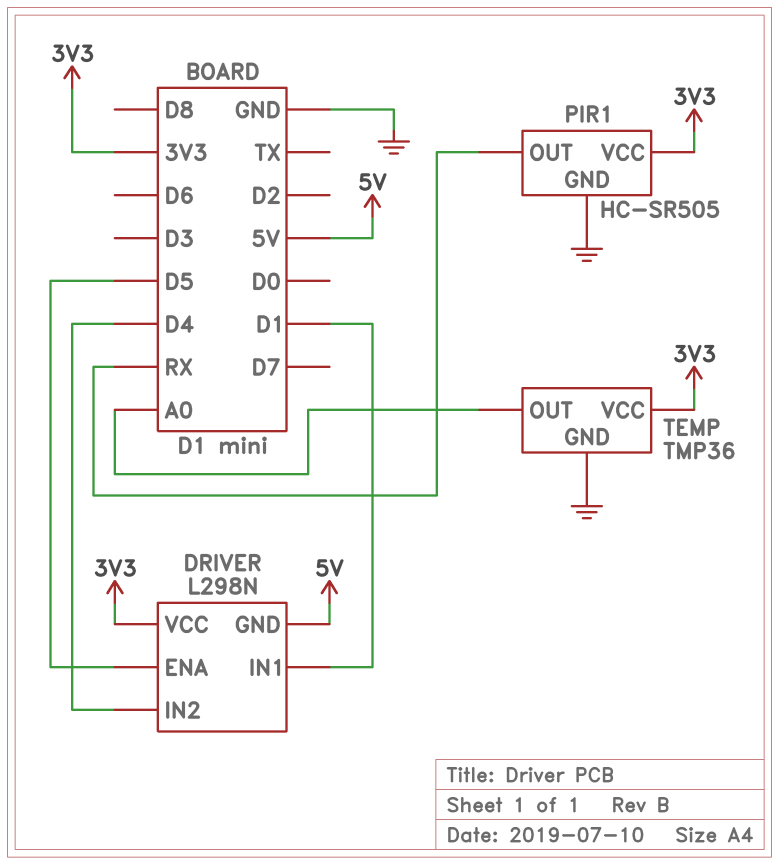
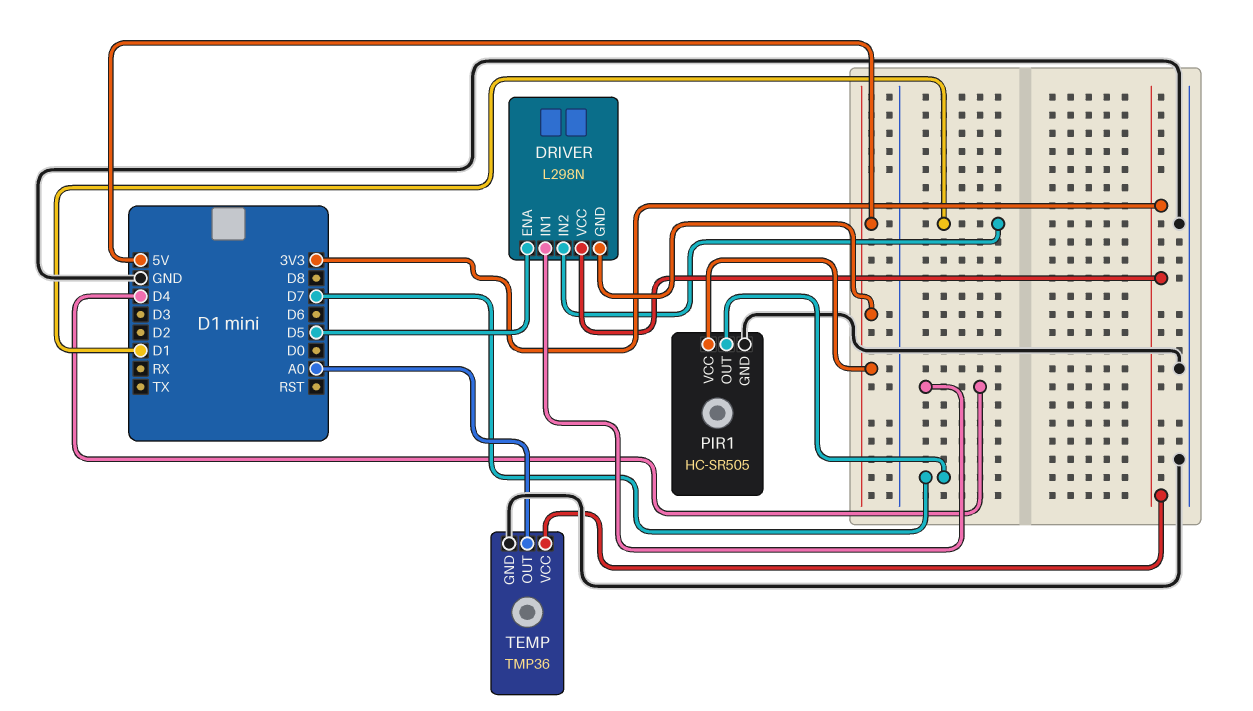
DRIVER pin IN1: D1 -> D4
DRIVER pin IN2: D4 -> D1
PIR1 pin OUT: RX -> D7
PIR1 pin VCC: 3V3 -> 5V

